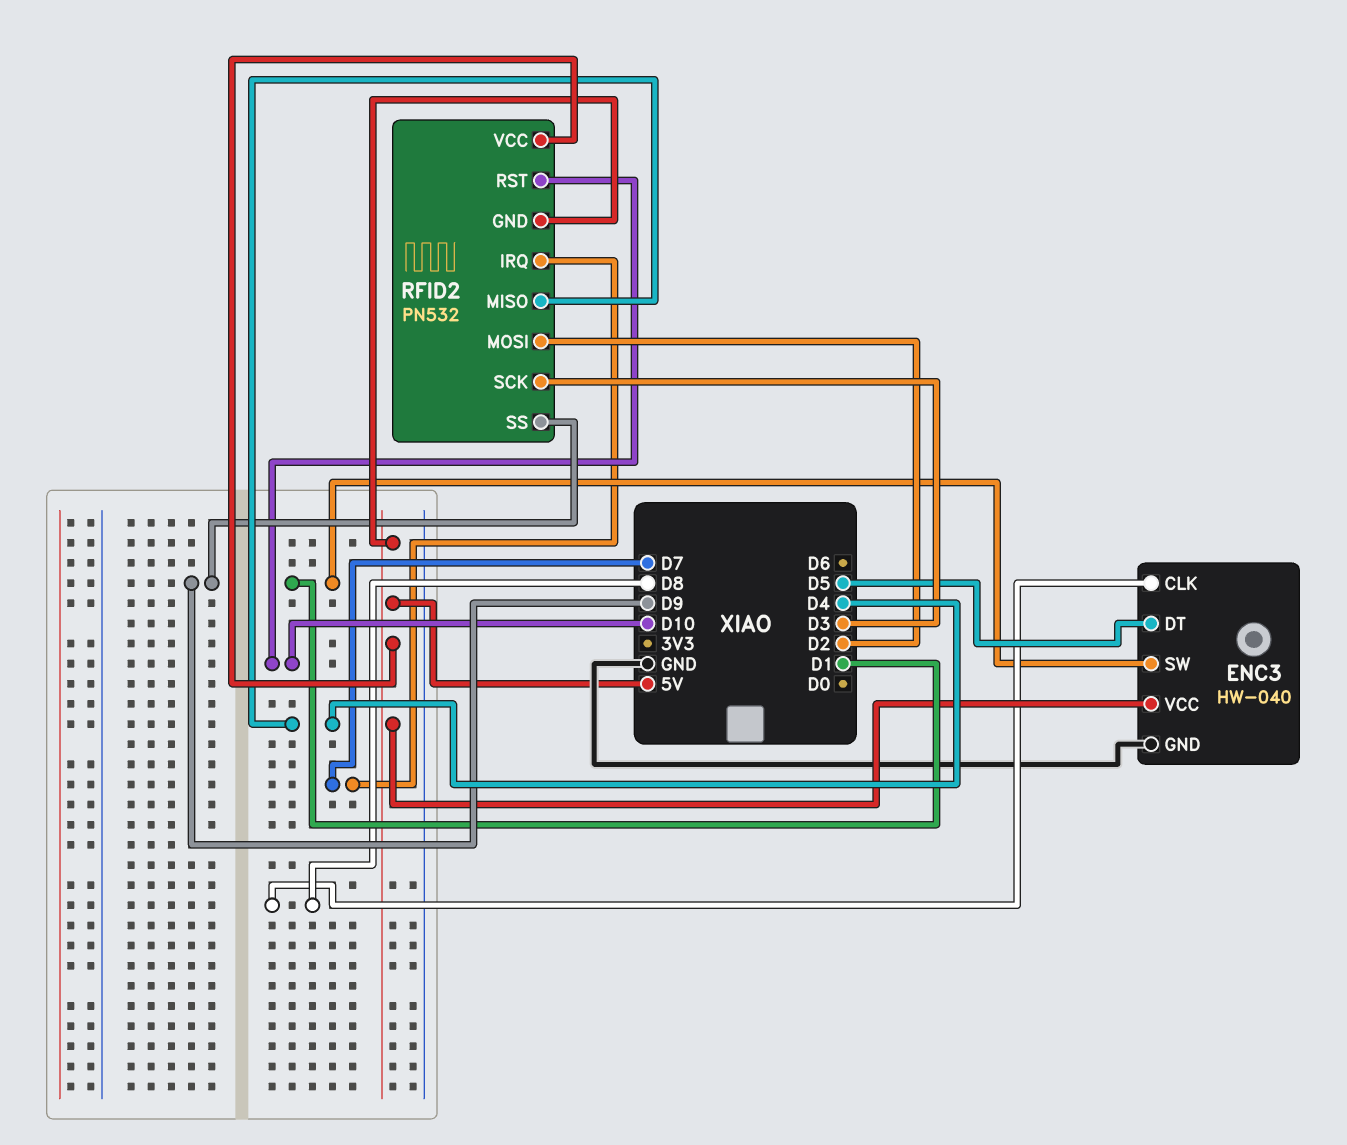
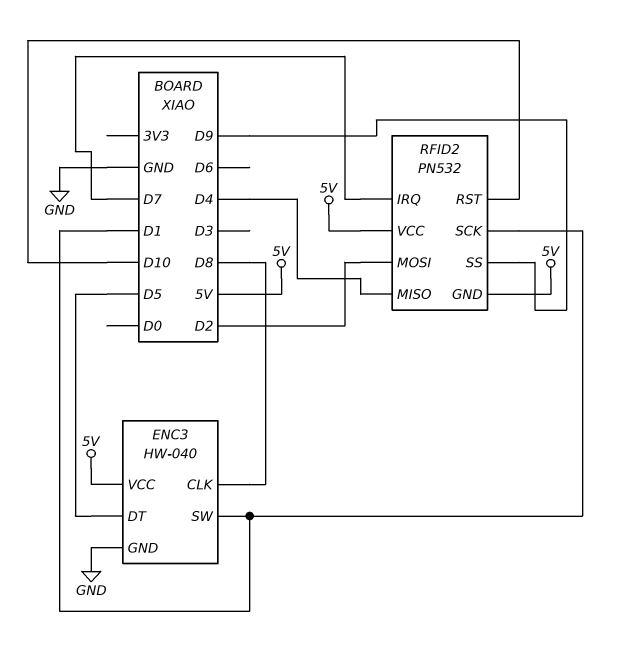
RFID2 pin SCK: D3 -> D1

